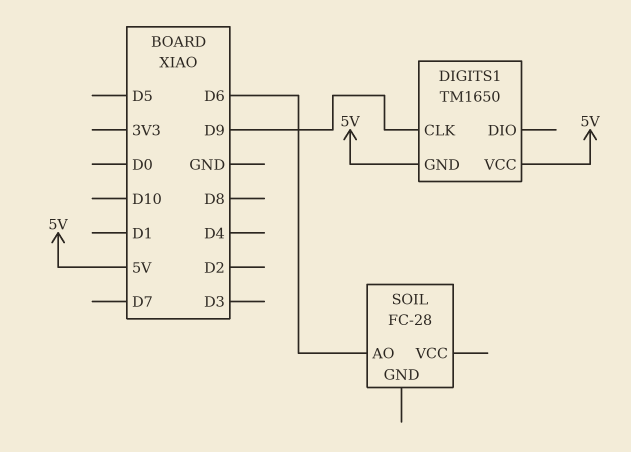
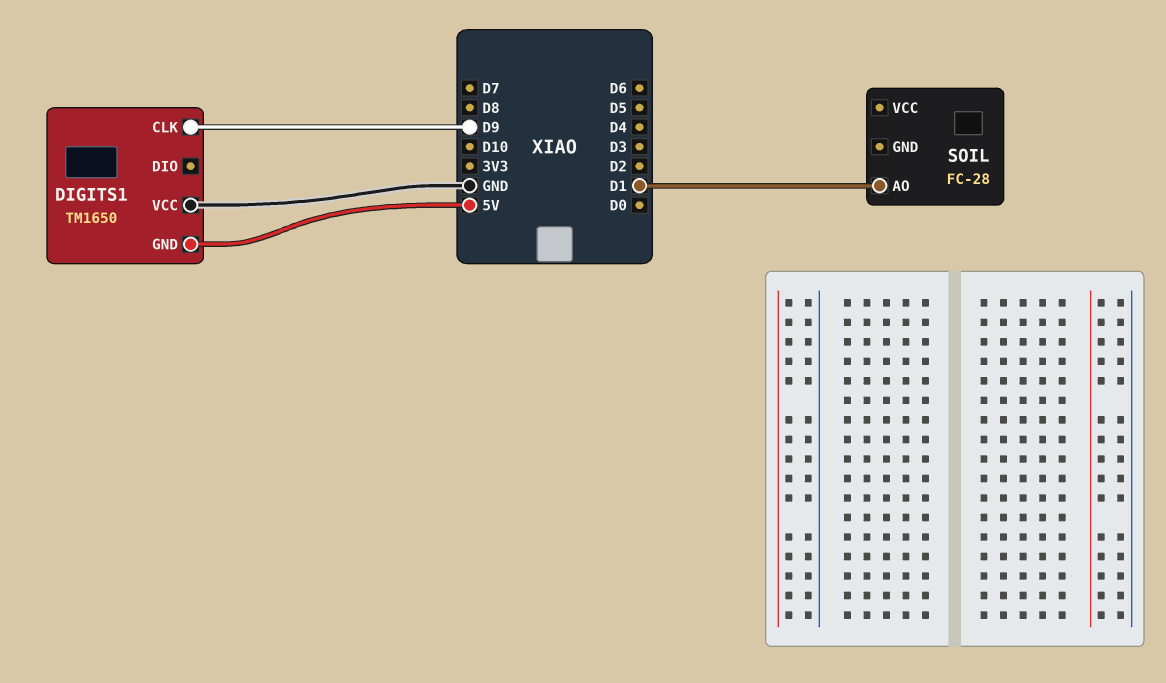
DIGITS1 pin VCC: 5V -> GND
SOIL pin AO: D6 -> D1

